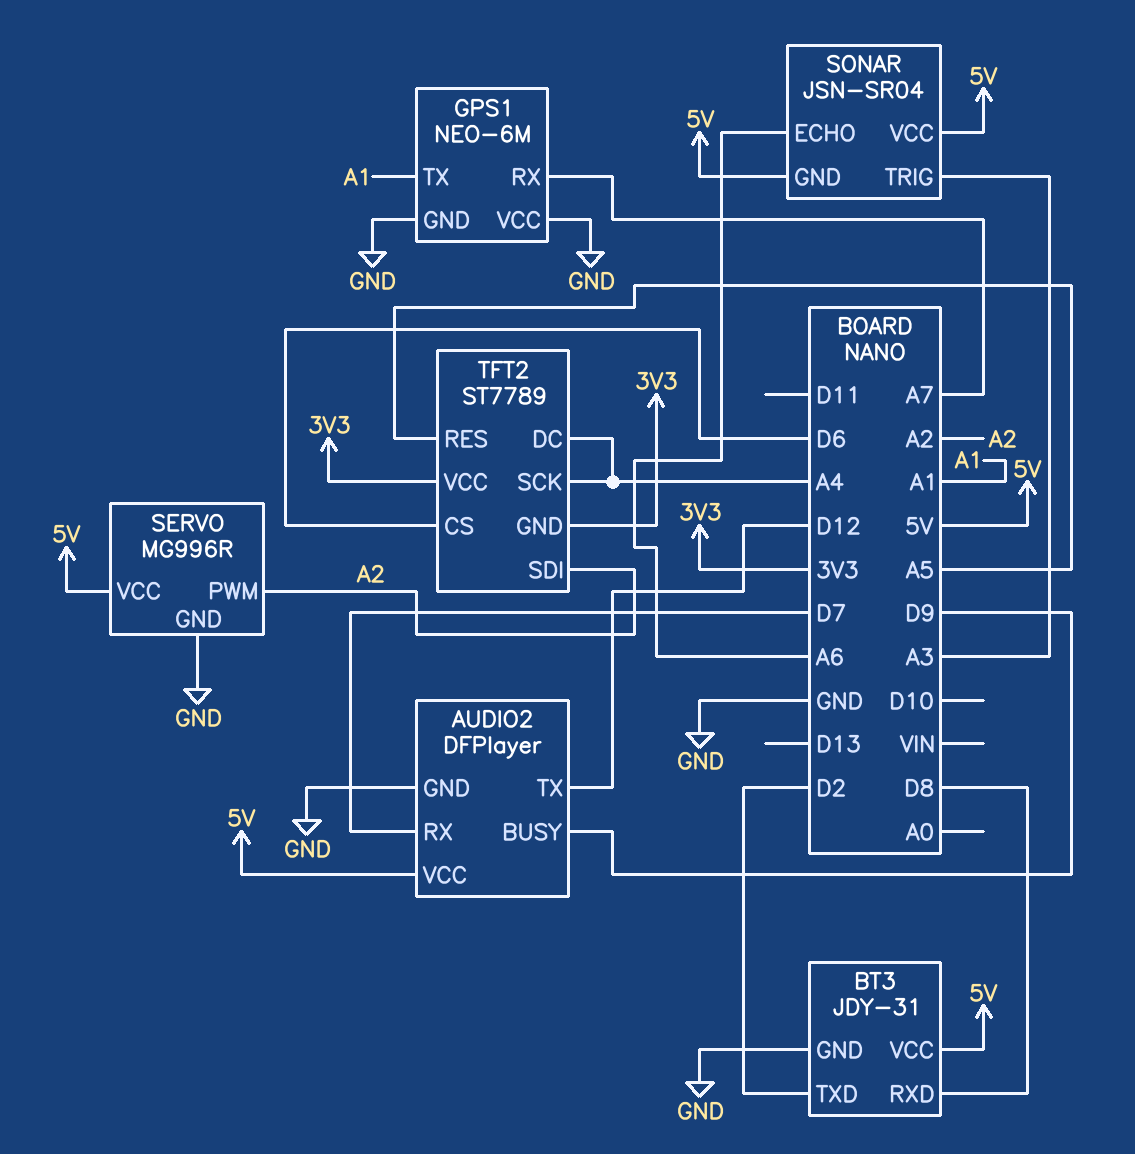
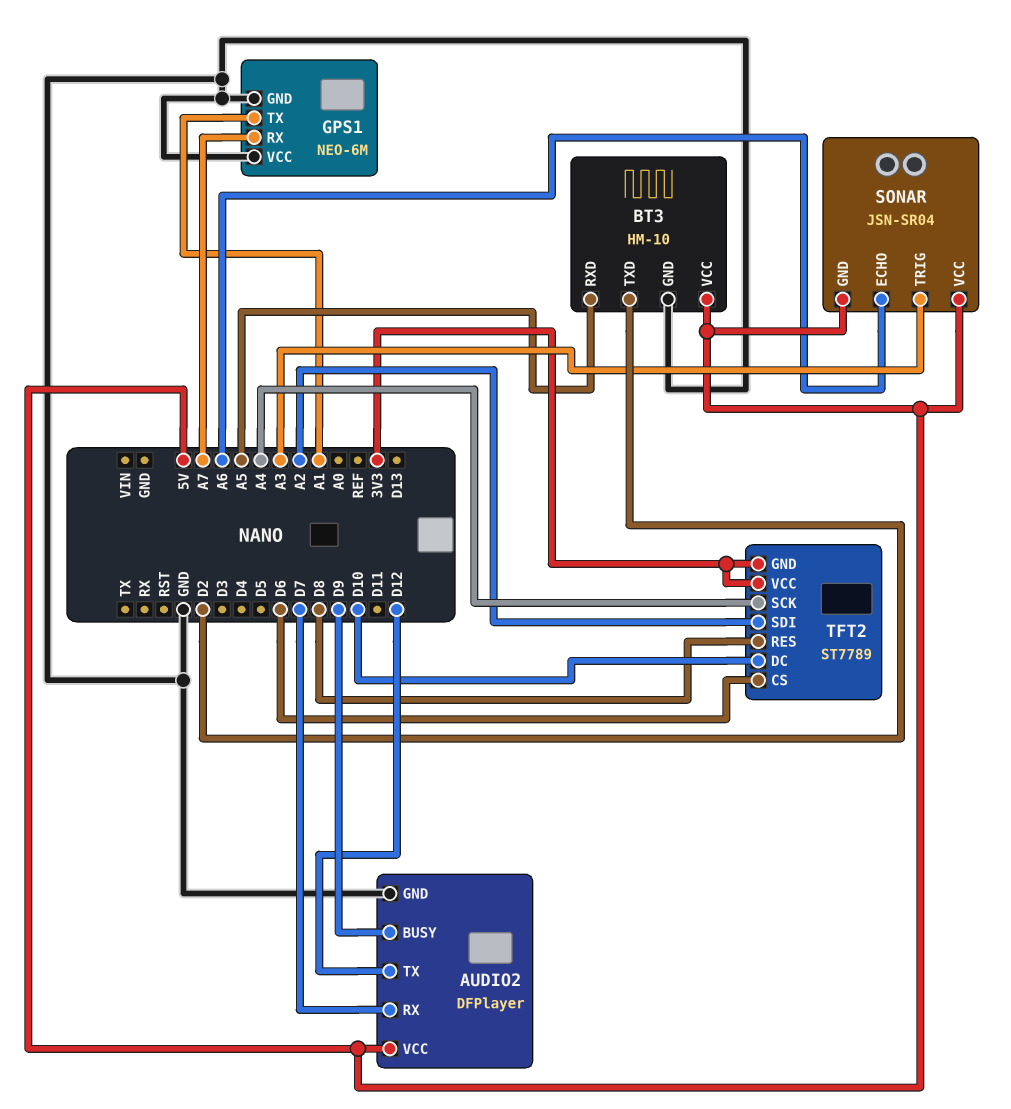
BT3: JDY-31 -> HM-10
BT3 pin RXD: D8 -> A5
SERVO: MG996R -> none
SERVO pin GND: GND -> none
SERVO pin PWM: A2 -> none
SERVO pin VCC: 5V -> none
TFT2 pin DC: A4 -> D10
TFT2 pin RES: A5 -> D8

